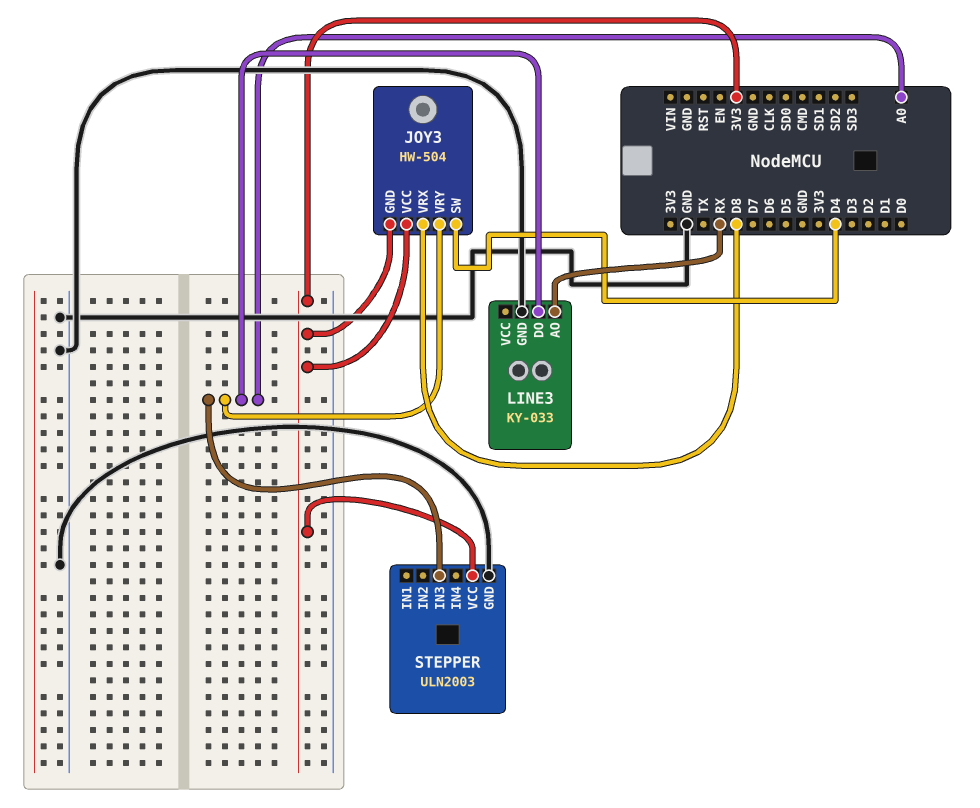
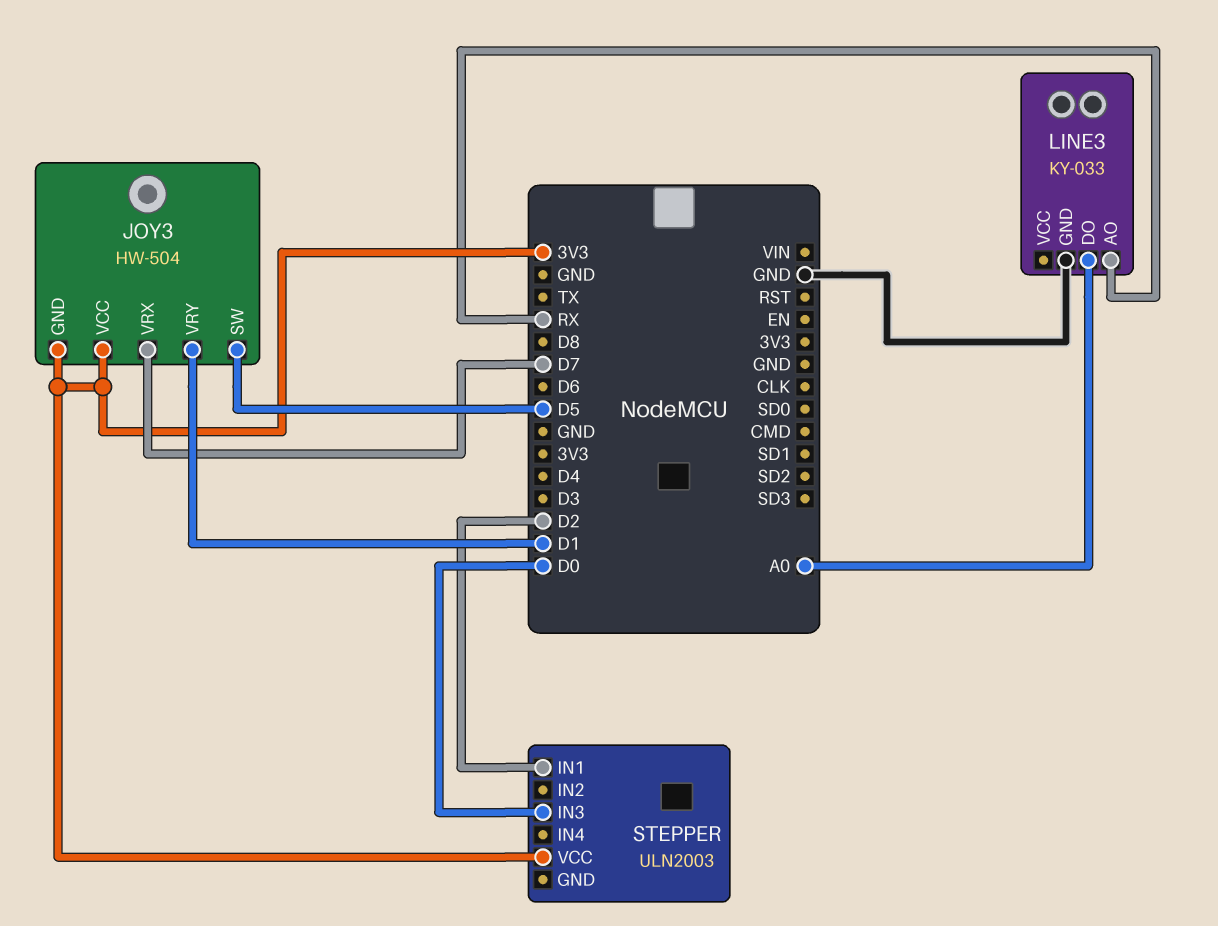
JOY3 pin SW: D4 -> D5
JOY3 pin VRX: D8 -> D7
JOY3 pin VRY: A0 -> D1
STEPPER pin GND: GND -> none
STEPPER pin IN1: none -> D2
STEPPER pin IN3: A0 -> D0

